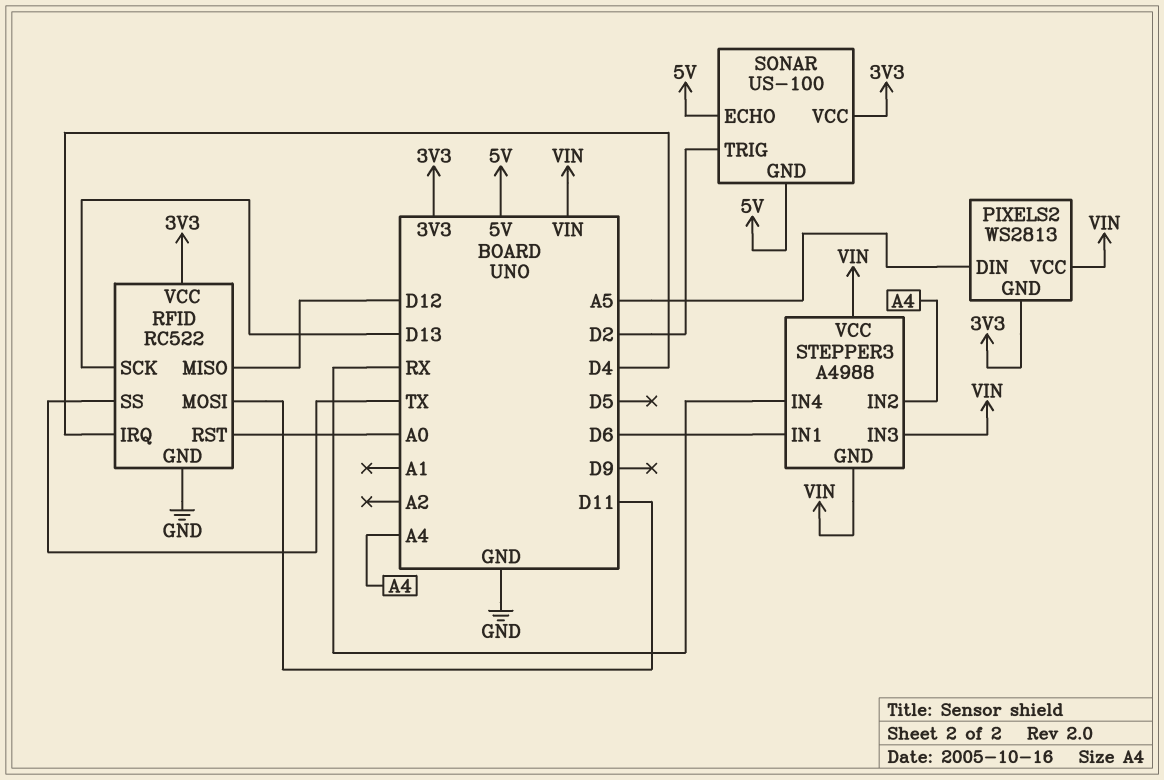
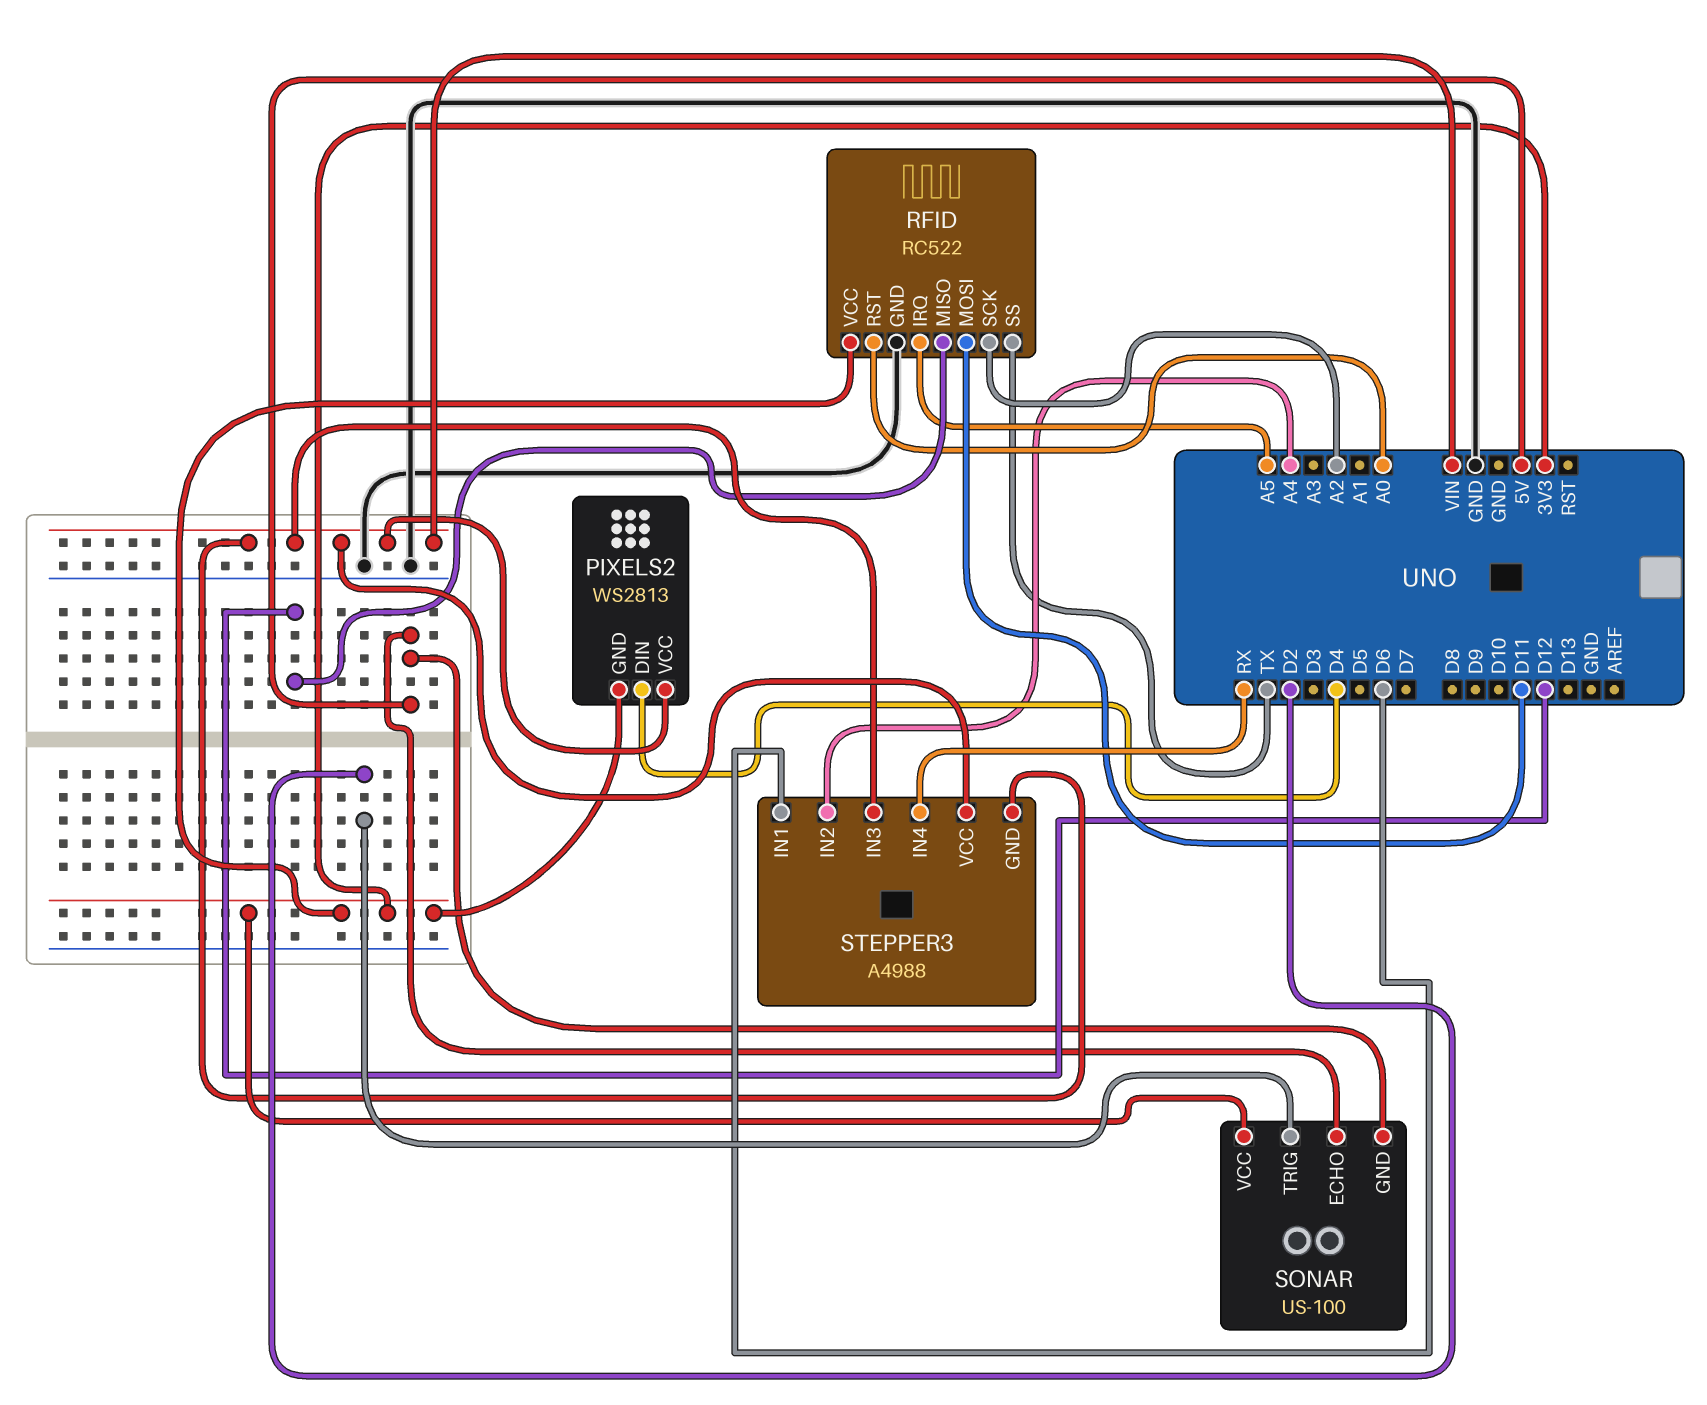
PIXELS2 pin DIN: A5 -> D4
RFID pin IRQ: D4 -> A5
RFID pin SCK: D13 -> A2

